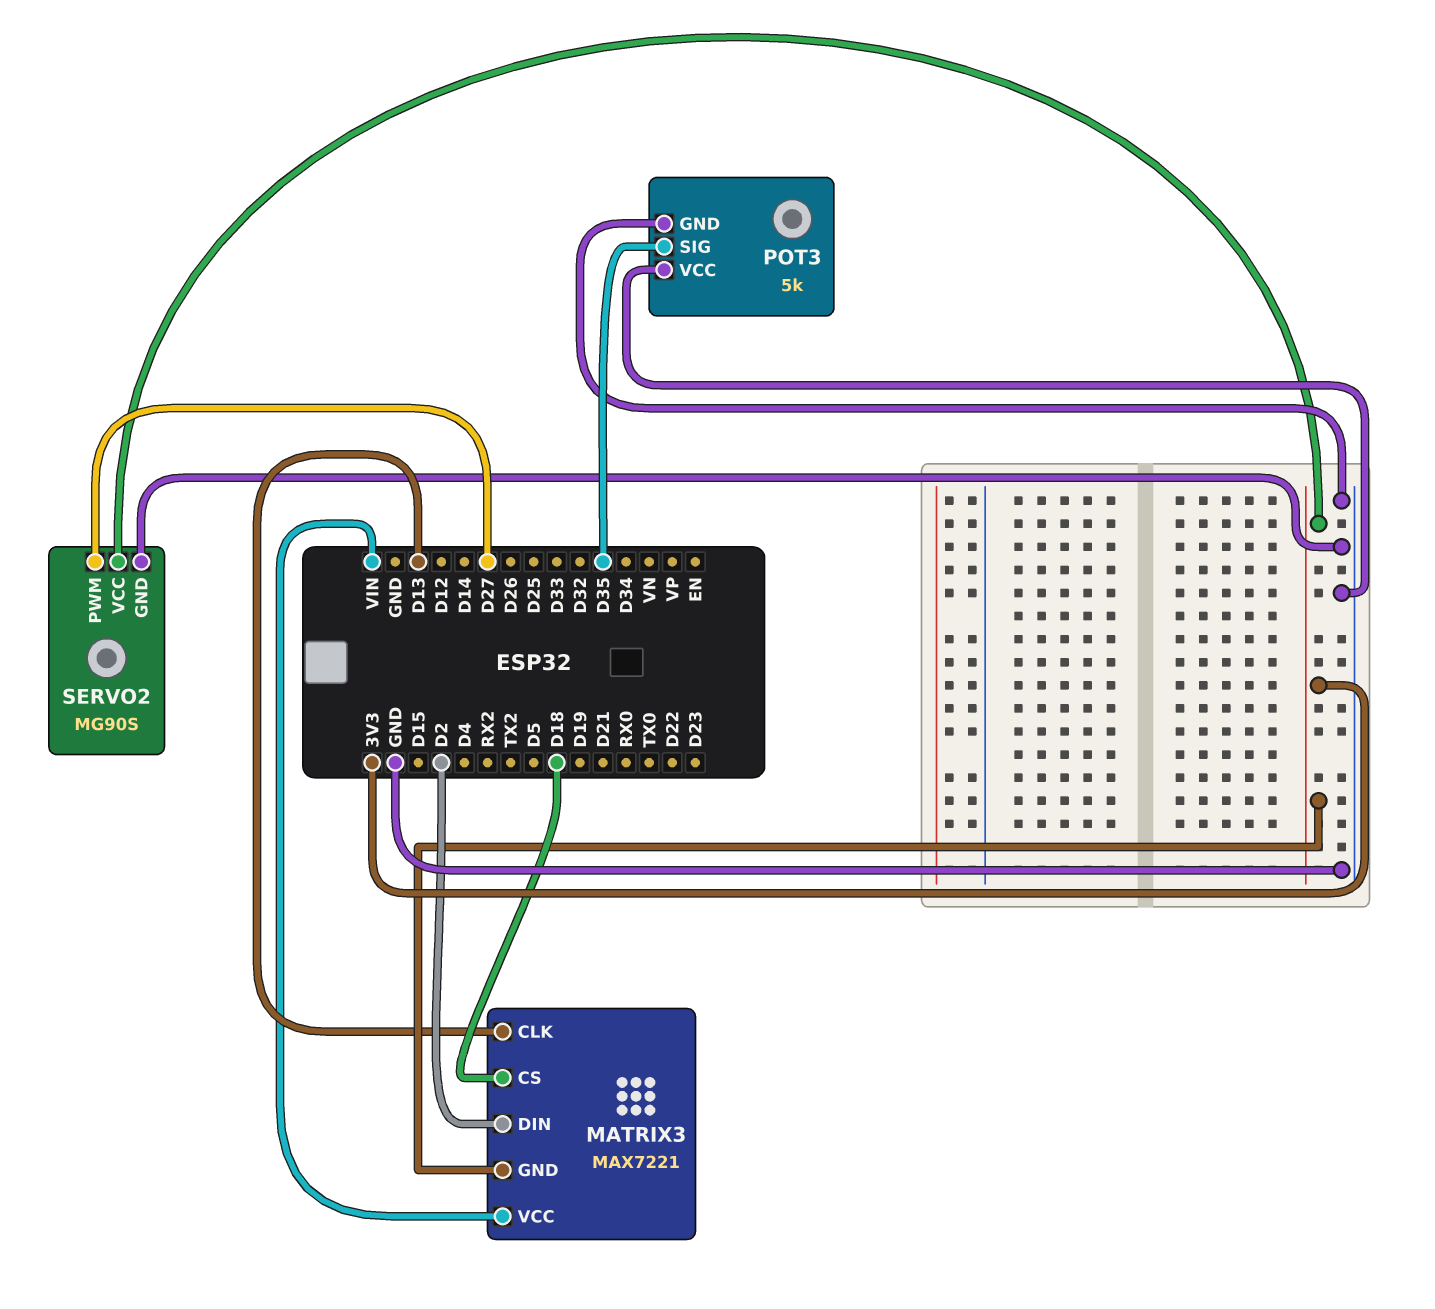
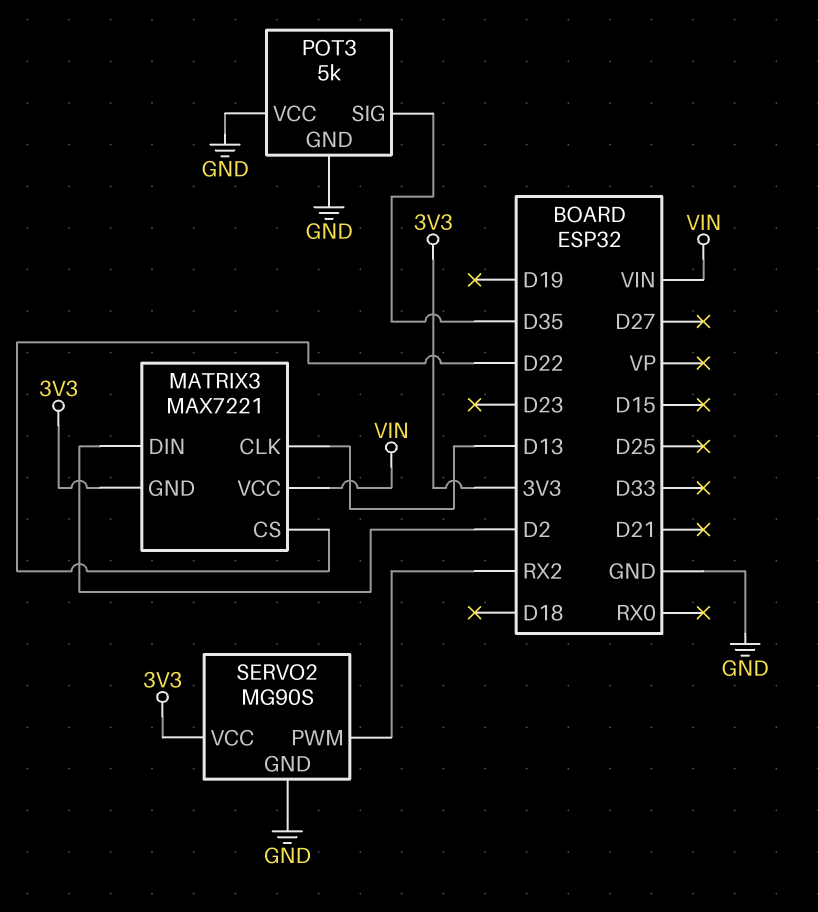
MATRIX3 pin CS: D18 -> D22
SERVO2 pin PWM: D27 -> RX2

